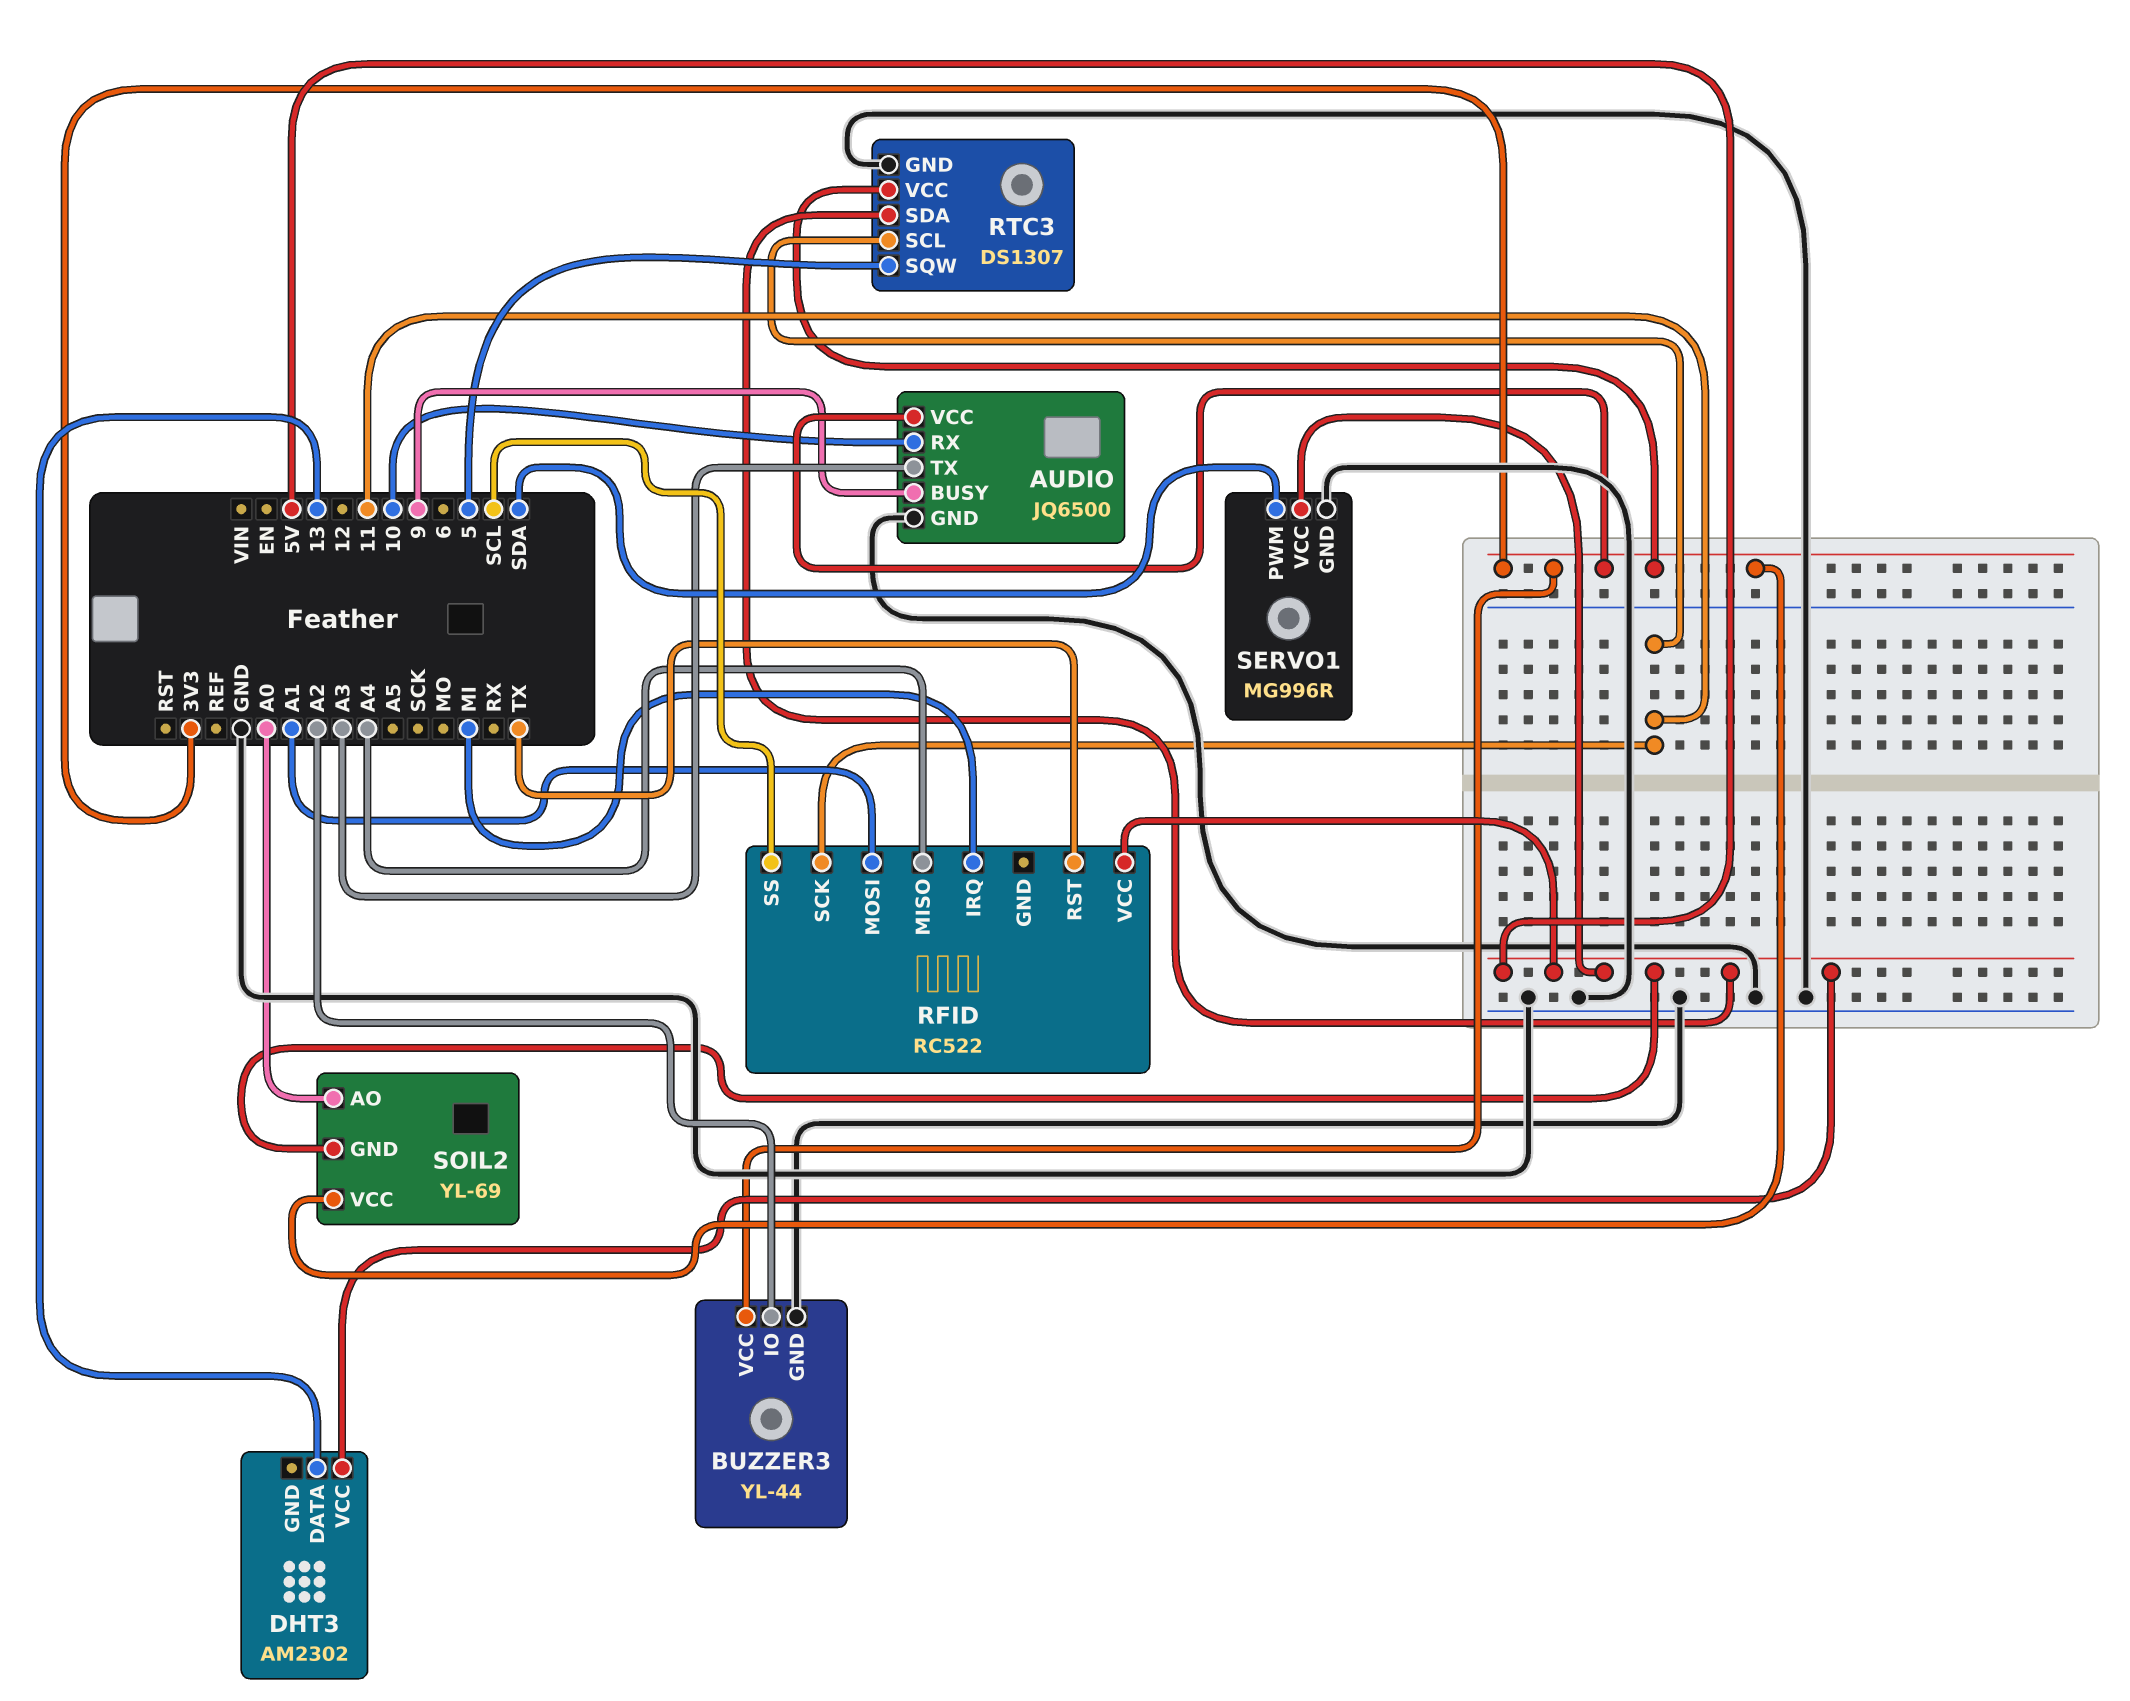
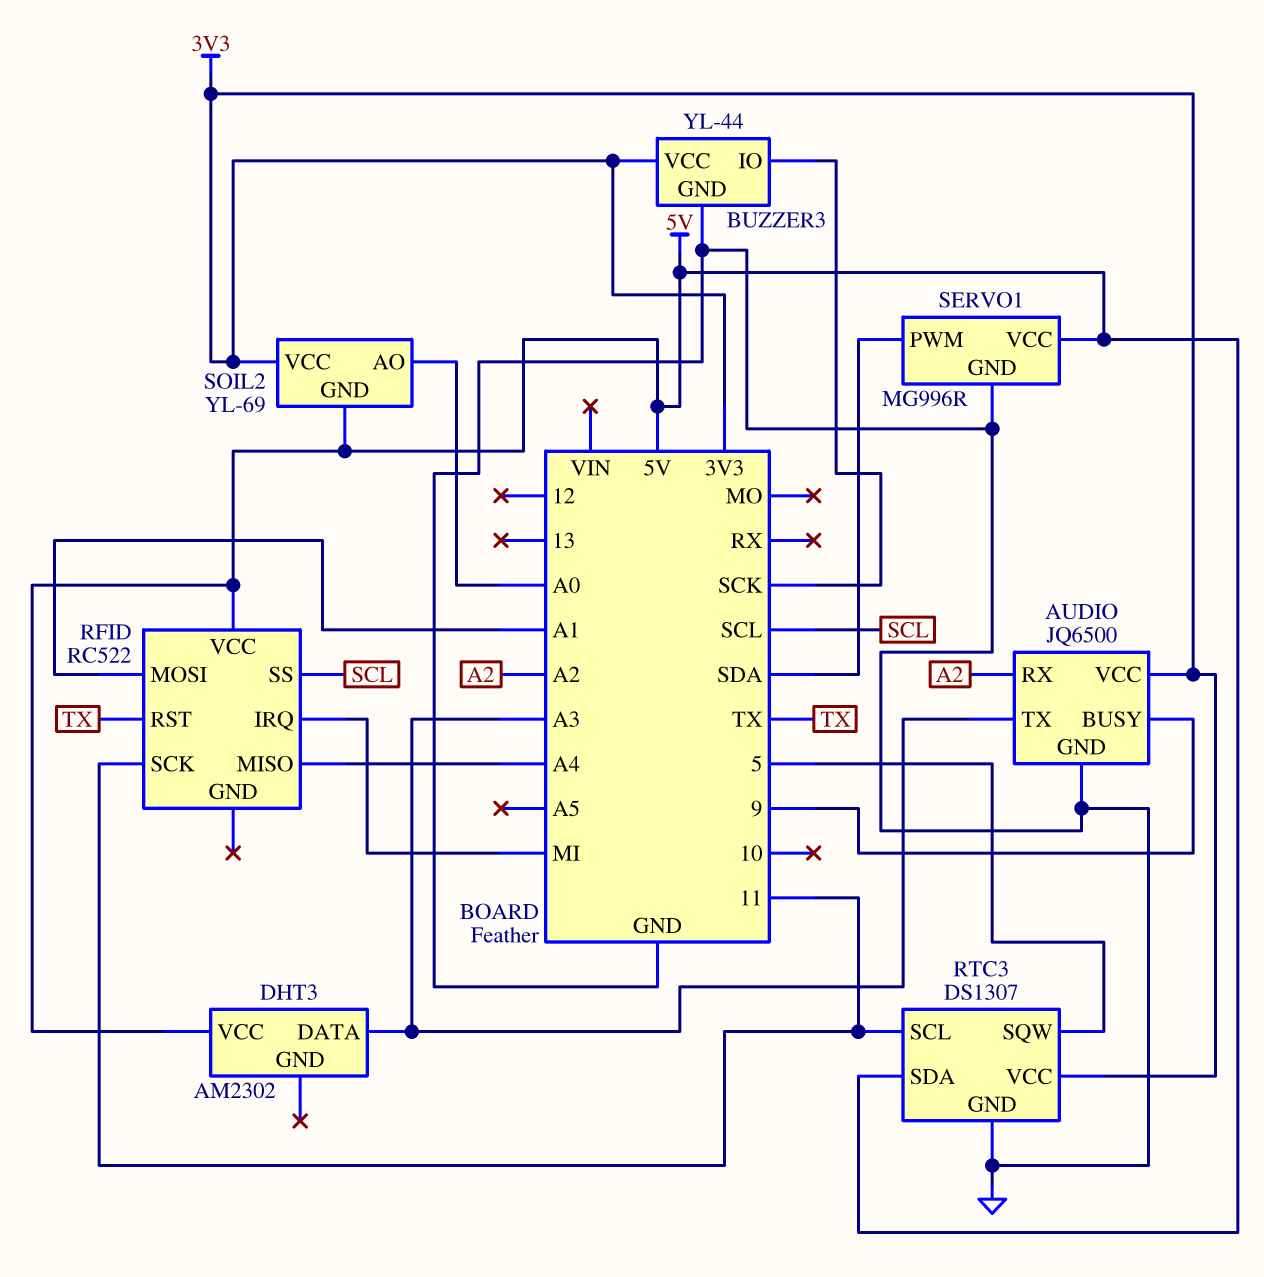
AUDIO pin RX: 10 -> A2
BUZZER3 pin IO: A2 -> SCK
DHT3 pin DATA: 13 -> A3

